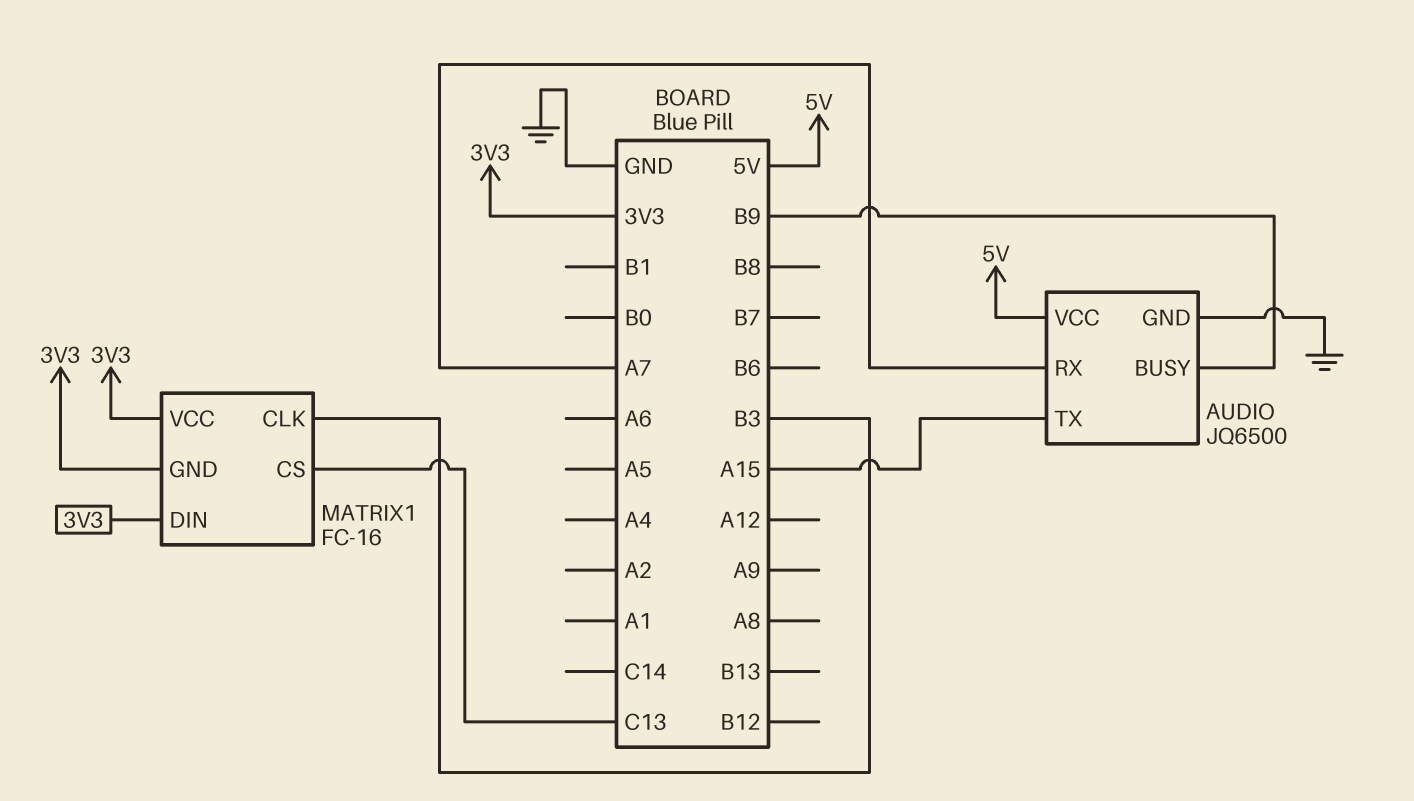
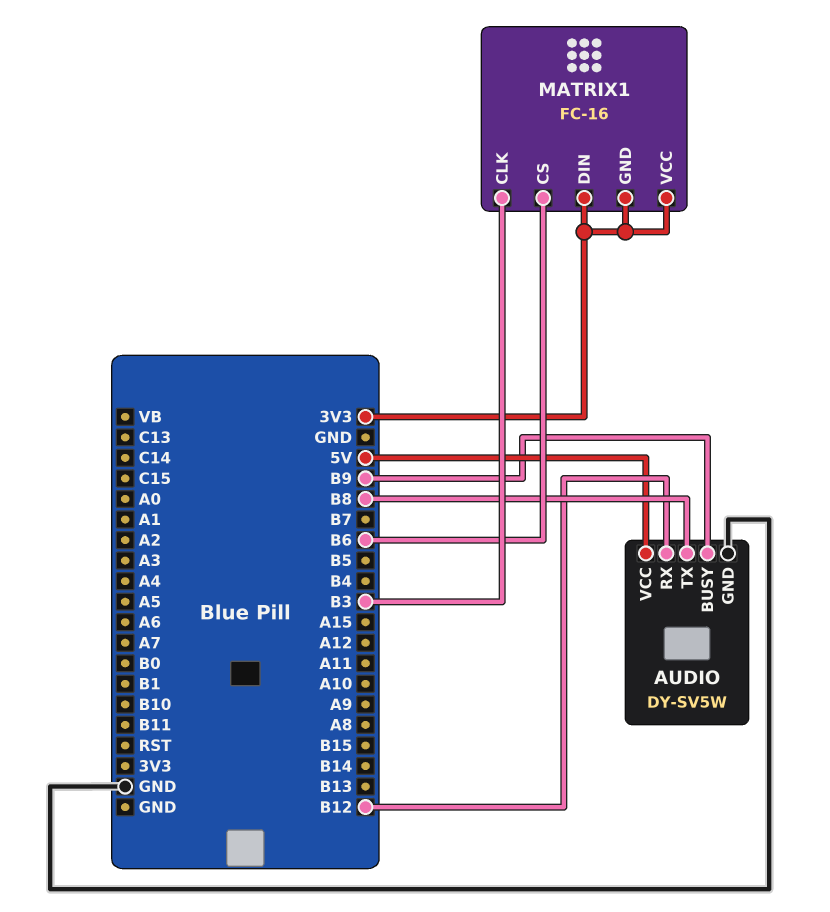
AUDIO: JQ6500 -> DY-SV5W
AUDIO pin RX: A7 -> B12
AUDIO pin TX: A15 -> B8
MATRIX1 pin CS: C13 -> B6

